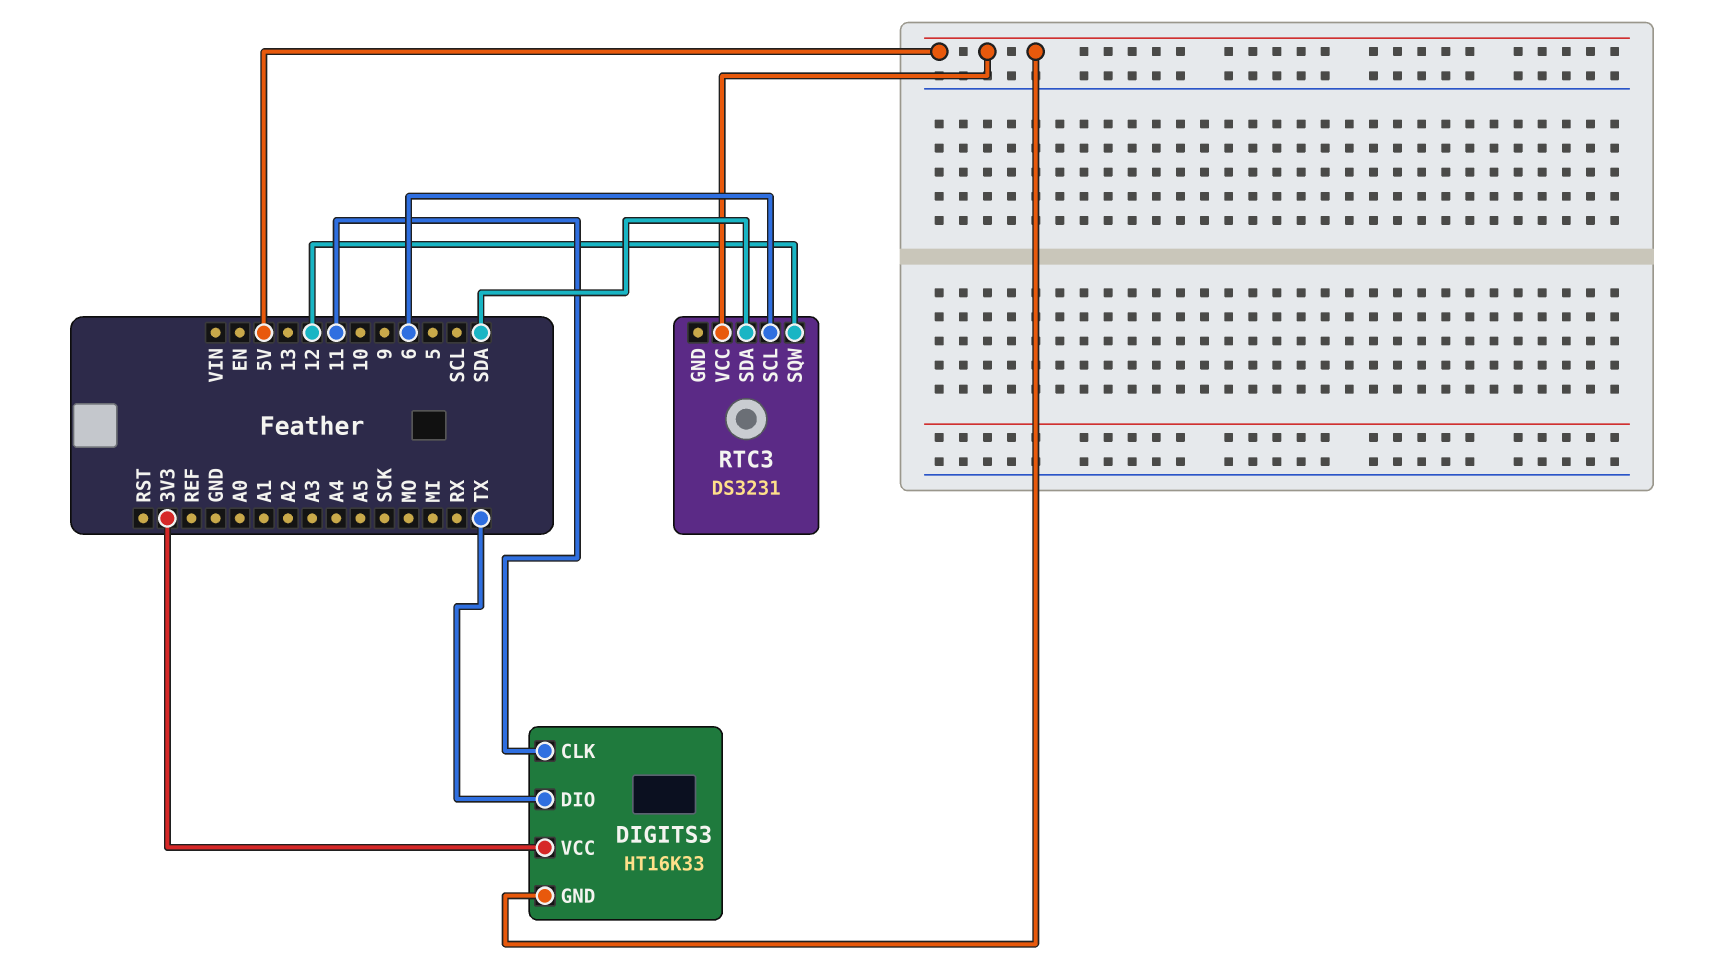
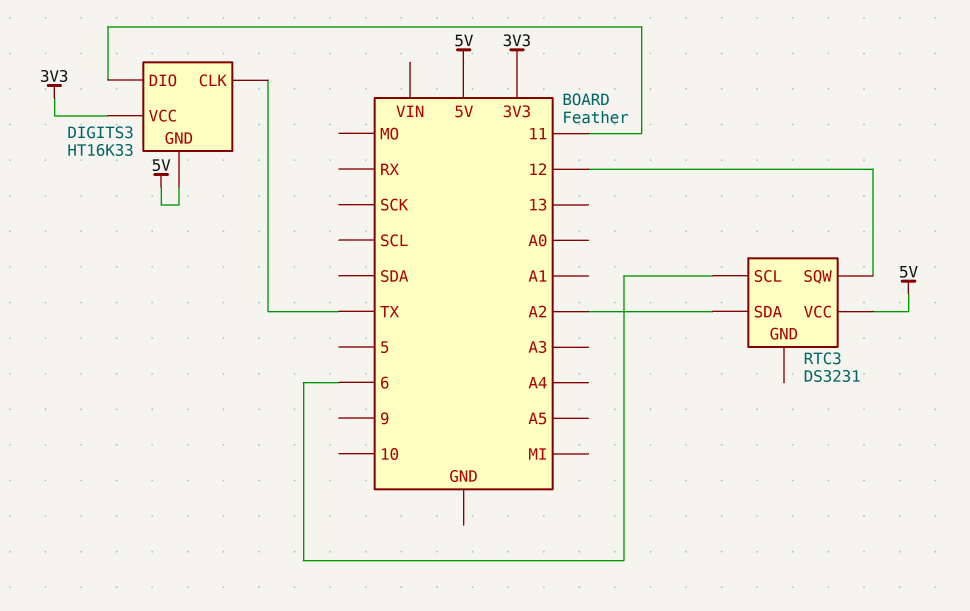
DIGITS3 pin CLK: 11 -> TX
DIGITS3 pin DIO: TX -> 11
RTC3 pin SDA: SDA -> A2

